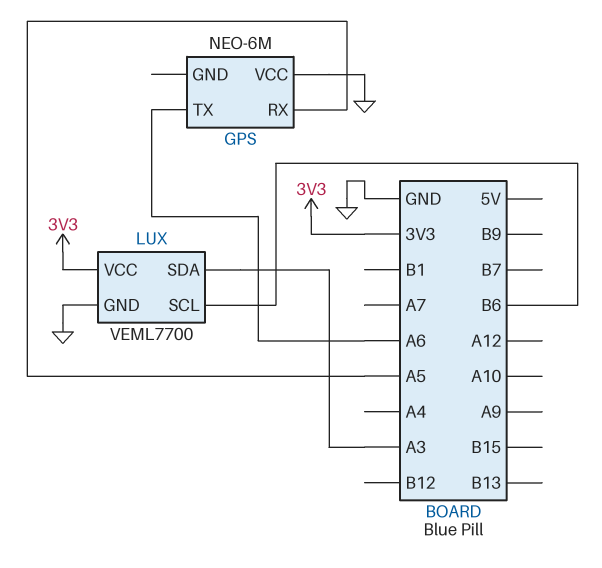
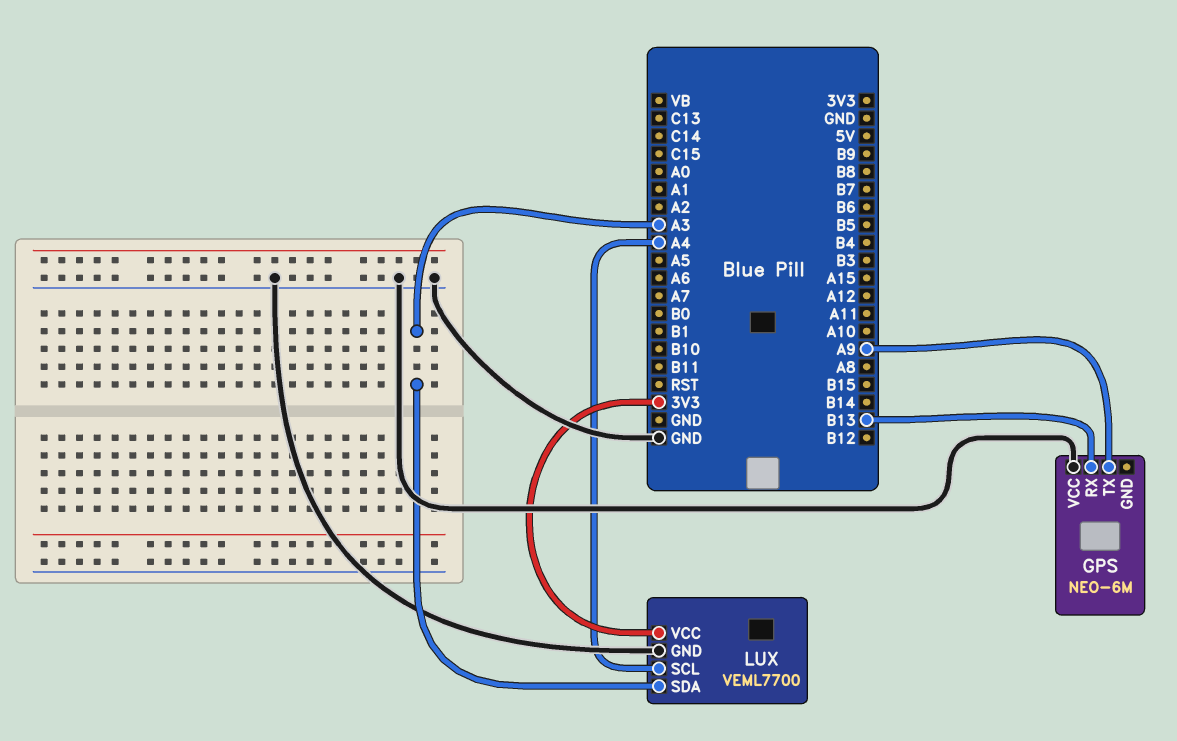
GPS pin RX: A5 -> B13
GPS pin TX: A6 -> A9
LUX pin SCL: B6 -> A4

